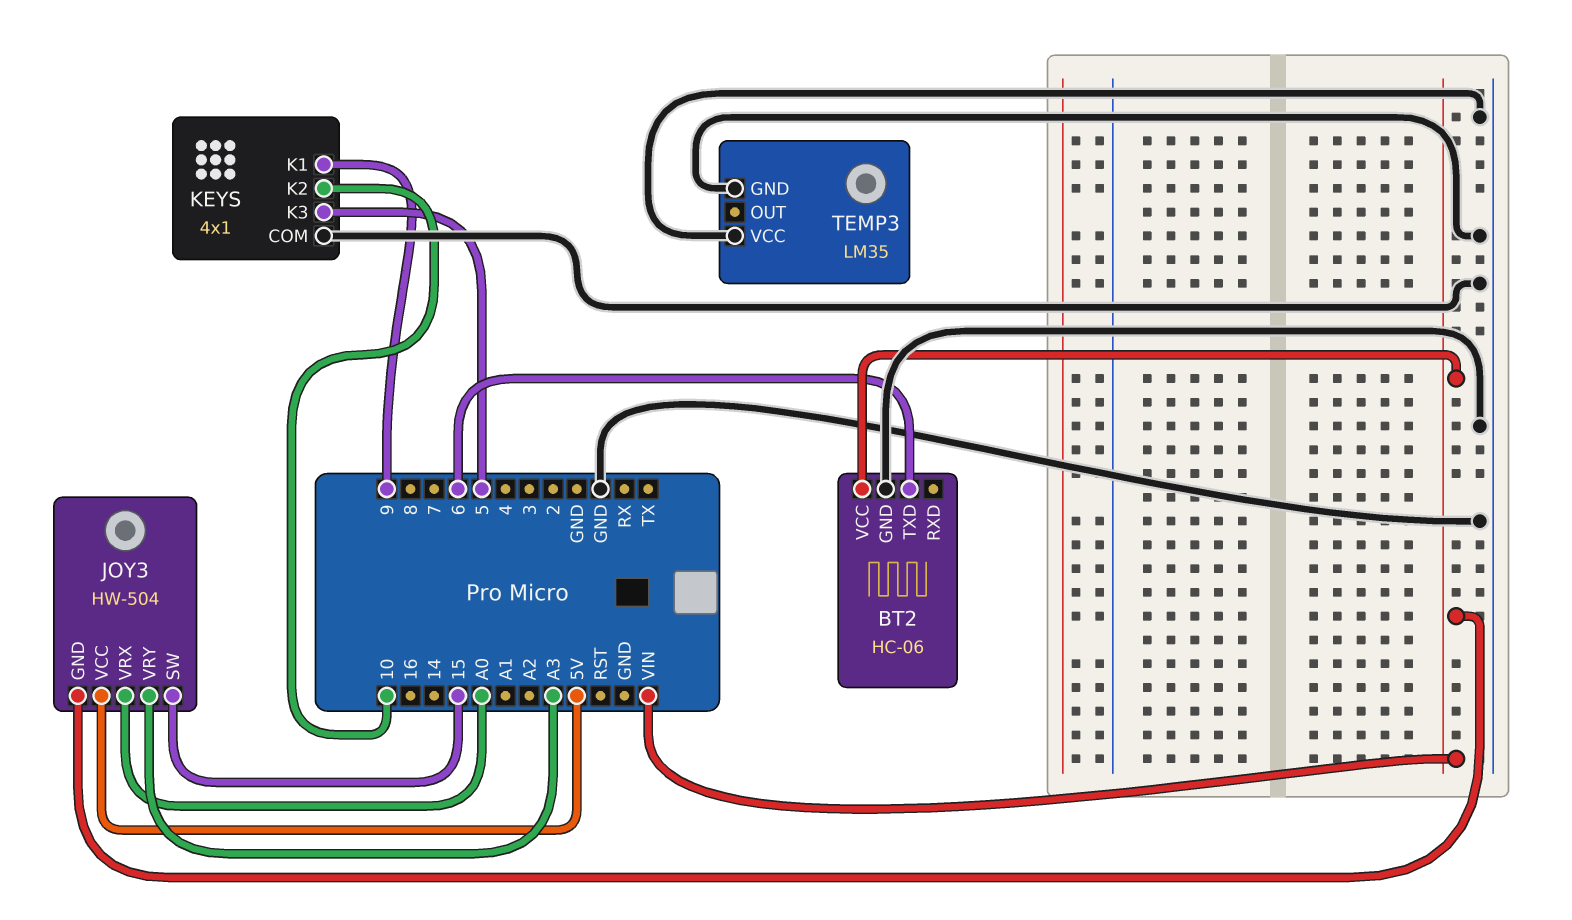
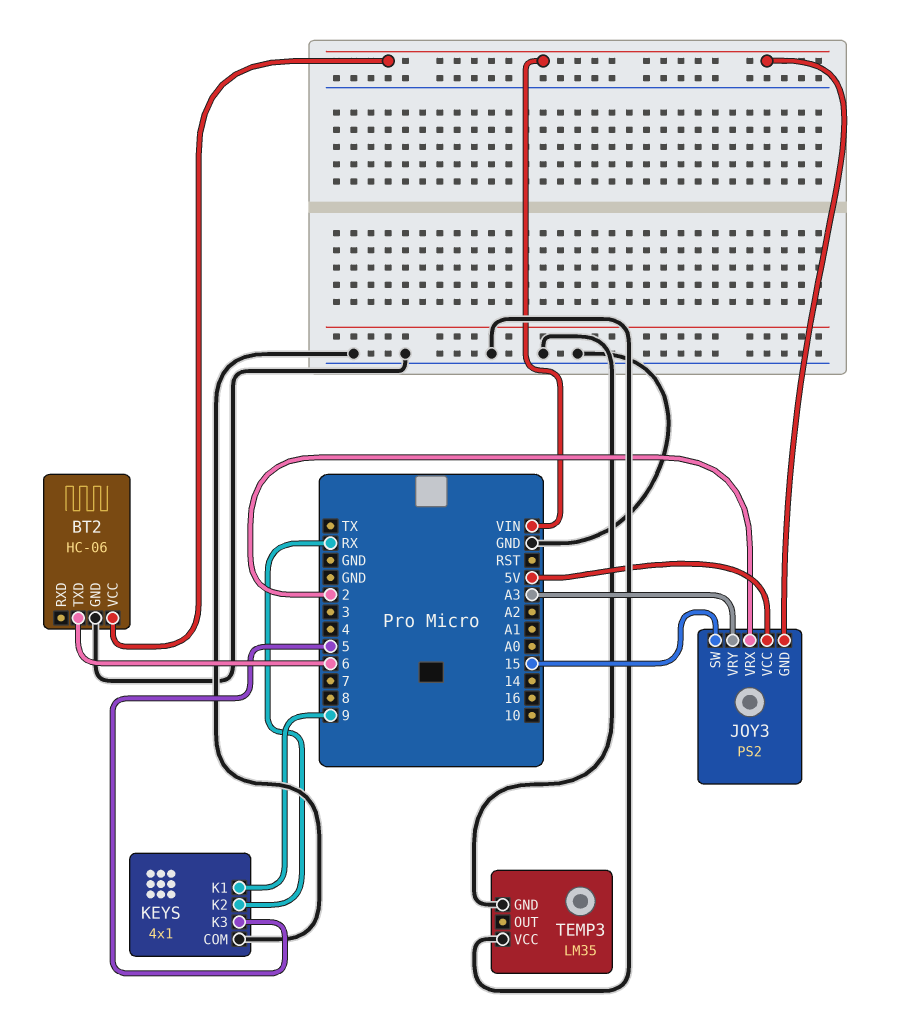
JOY3: HW-504 -> PS2
JOY3 pin VRX: A0 -> 2
KEYS pin K2: 10 -> RX

